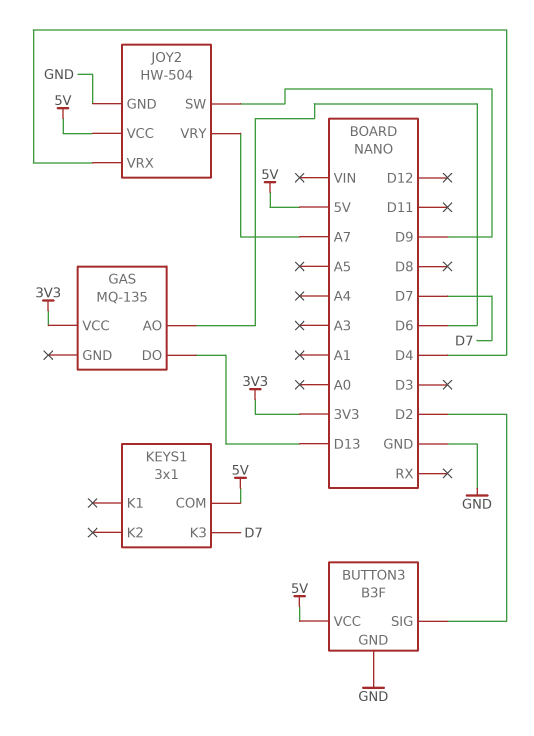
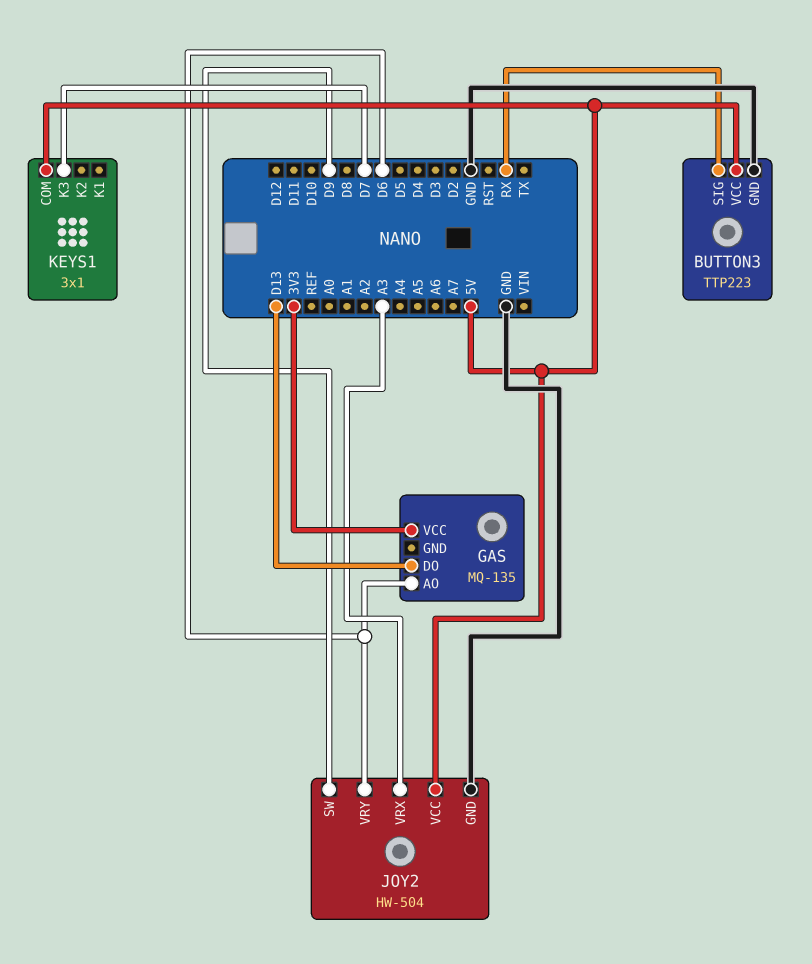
BUTTON3: B3F -> TTP223
BUTTON3 pin SIG: D2 -> RX
JOY2 pin VRX: D4 -> A3
JOY2 pin VRY: A7 -> D6

